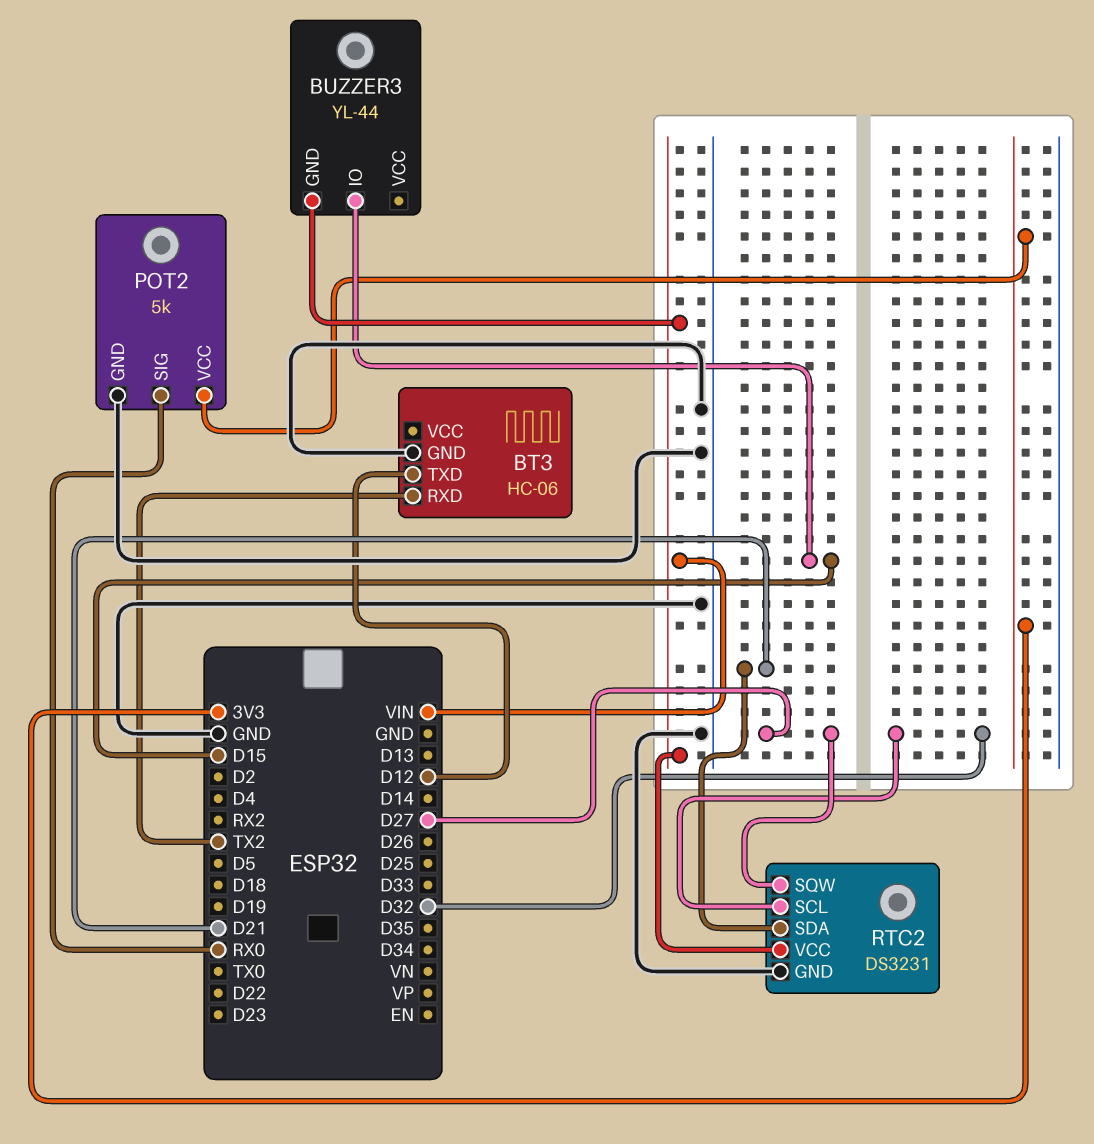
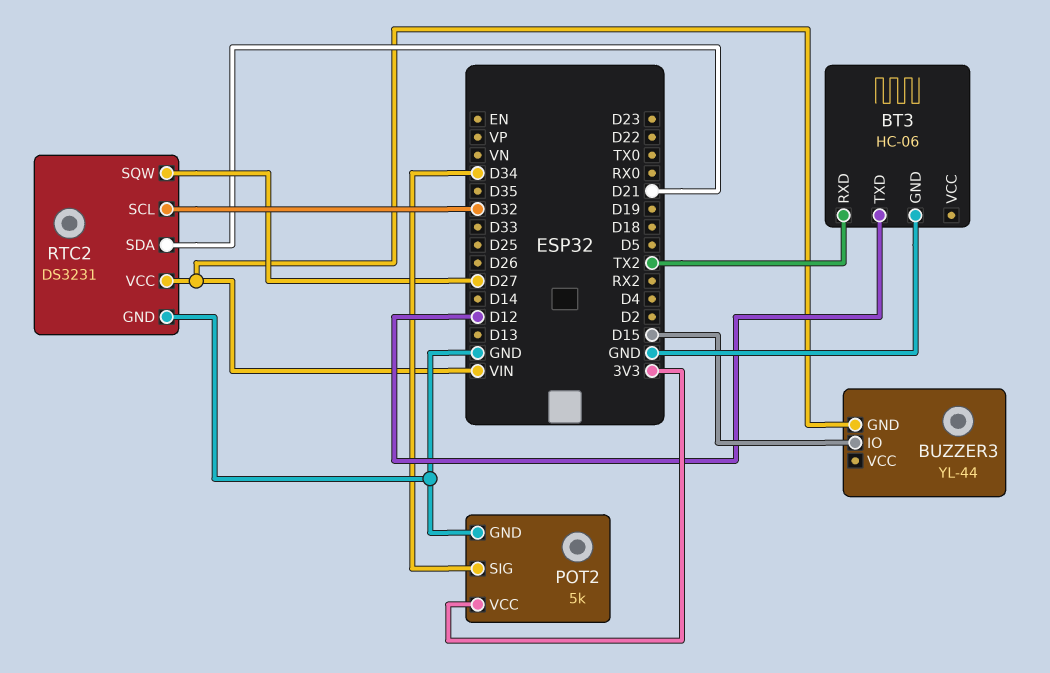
POT2 pin SIG: RX0 -> D34

